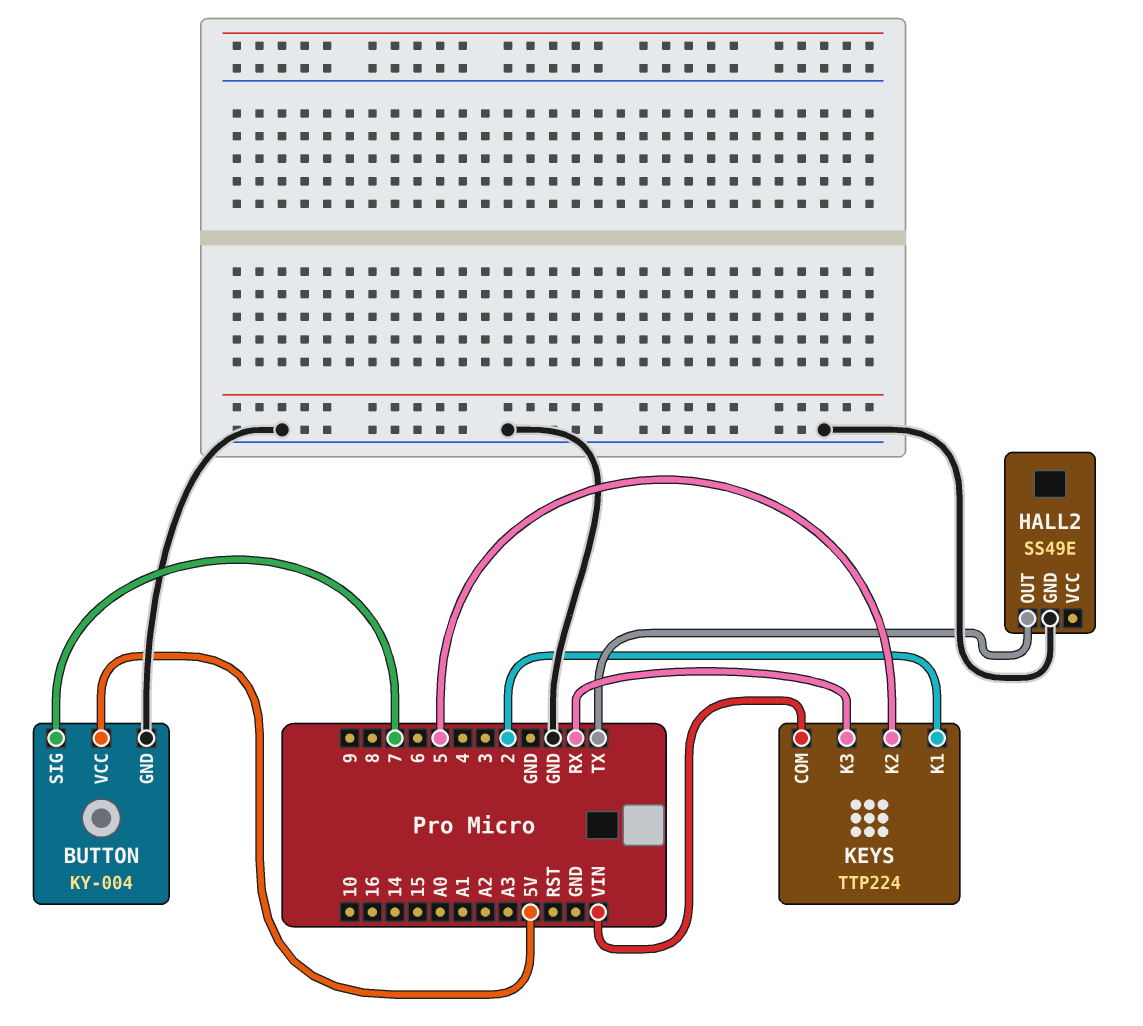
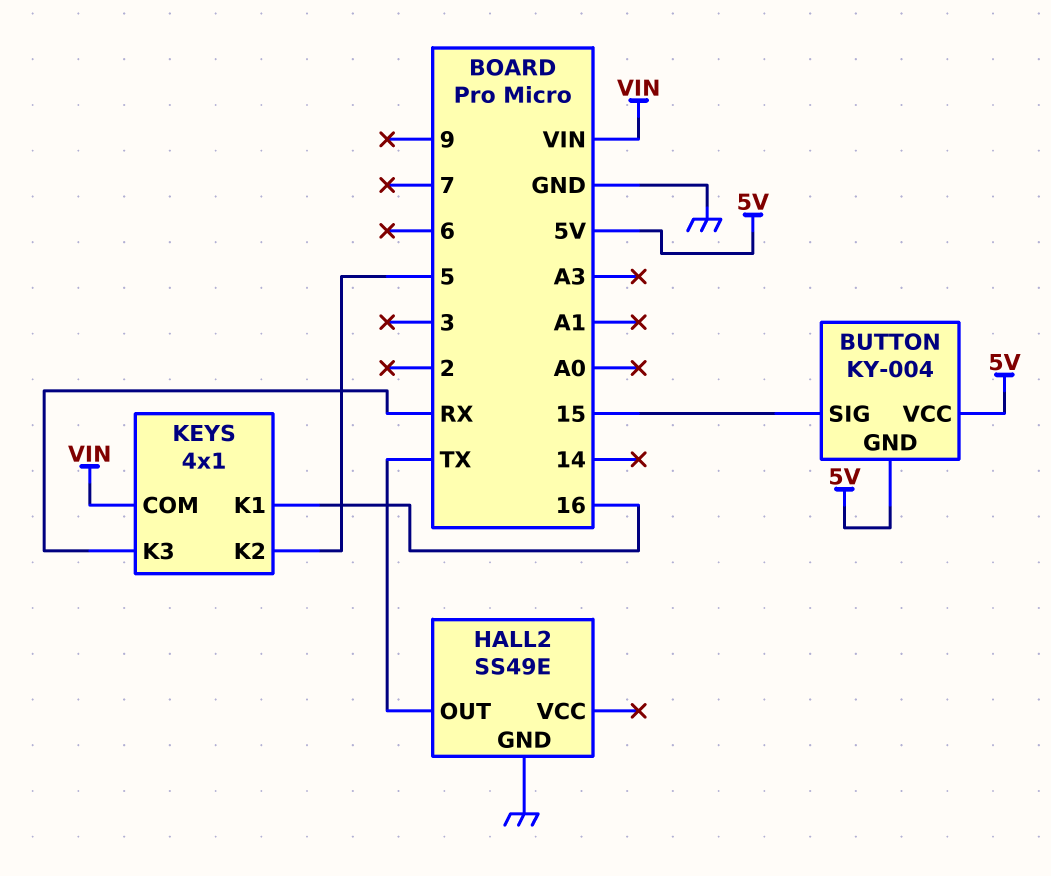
BUTTON pin GND: GND -> 5V
BUTTON pin SIG: 7 -> 15
KEYS: TTP224 -> 4x1
KEYS pin K1: 2 -> 16

